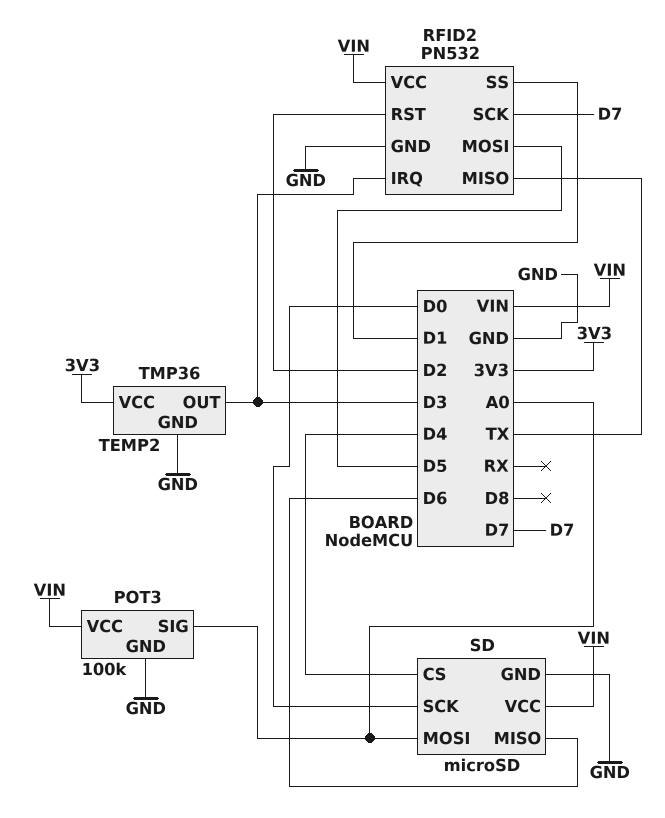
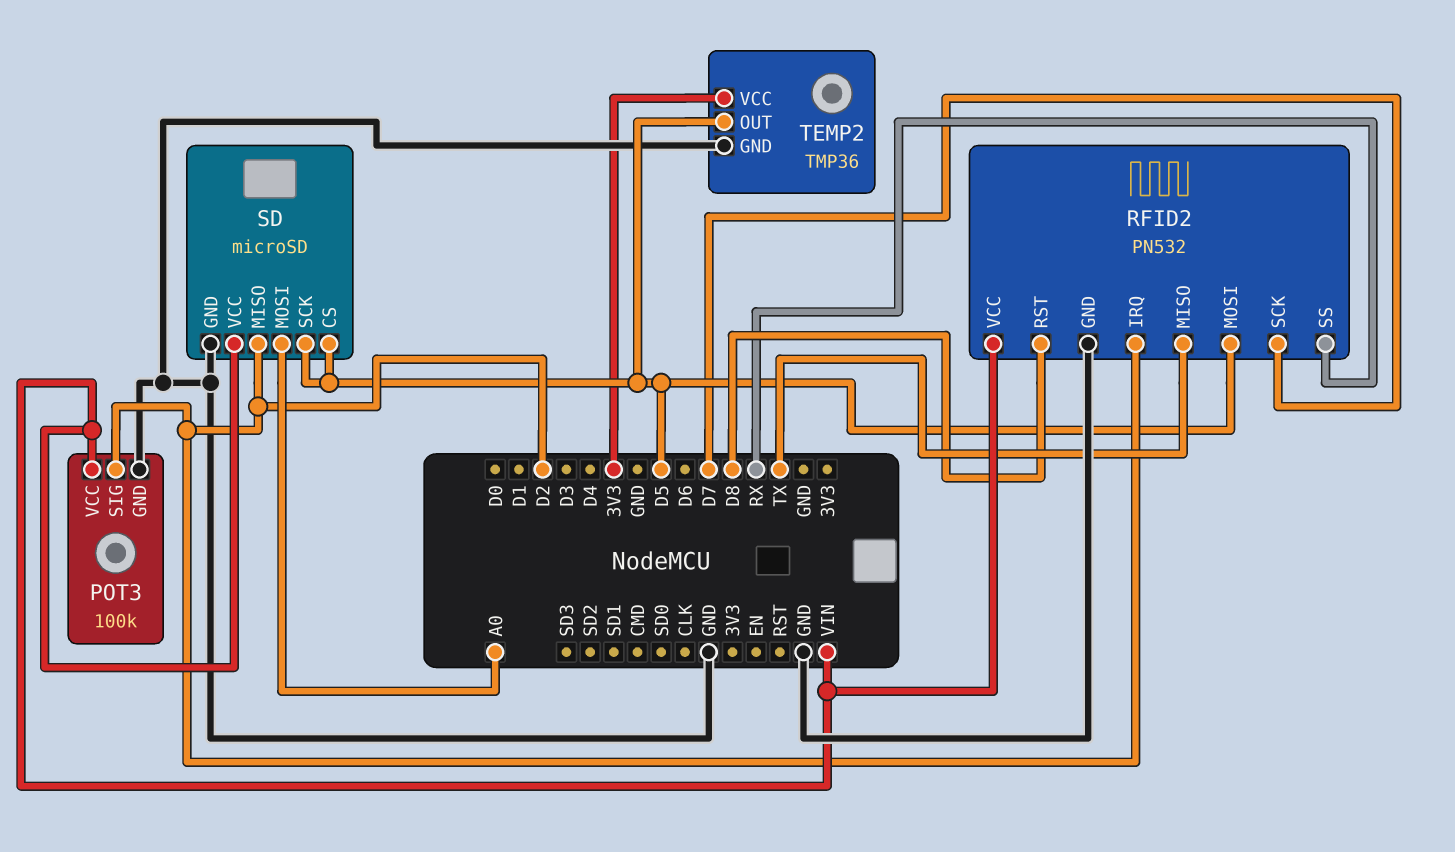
POT3 pin SIG: A0 -> D2
RFID2 pin IRQ: D3 -> D2
RFID2 pin RST: D2 -> D8
RFID2 pin SS: D1 -> RX
SD pin CS: D4 -> D5
SD pin MISO: D6 -> D2
SD pin SCK: D0 -> D5
TEMP2 pin OUT: D3 -> D5

